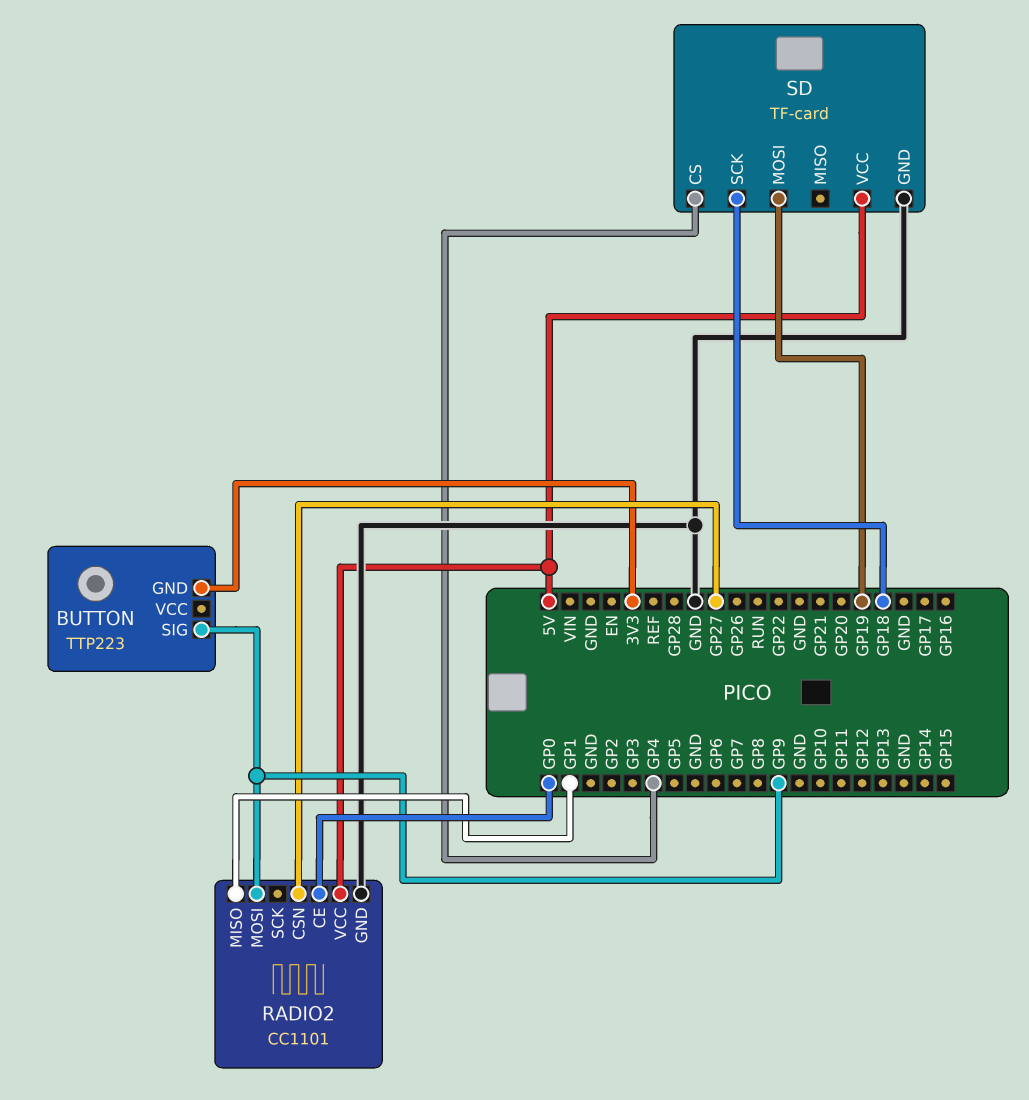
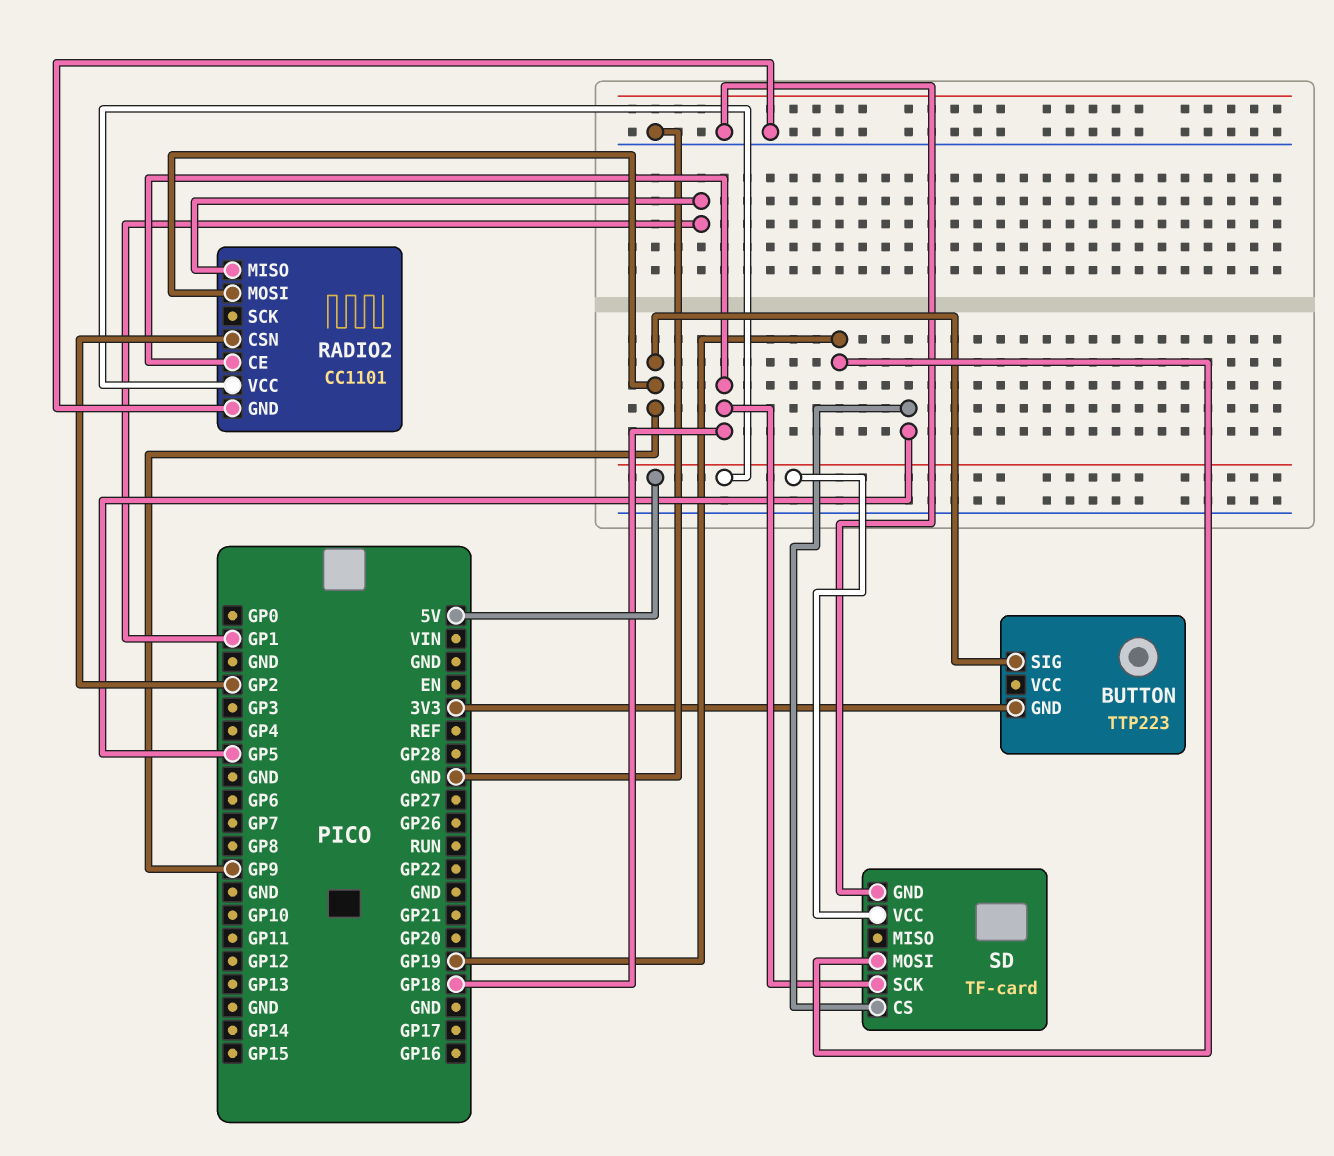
RADIO2 pin CE: GP0 -> GP18
RADIO2 pin CSN: GP27 -> GP2
SD pin CS: GP4 -> GP5

